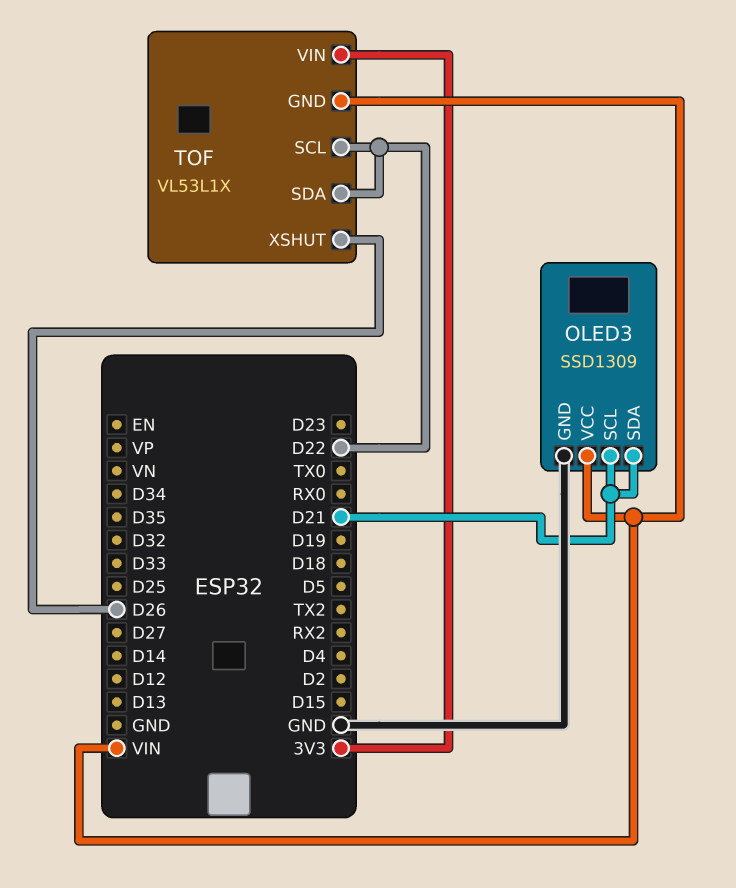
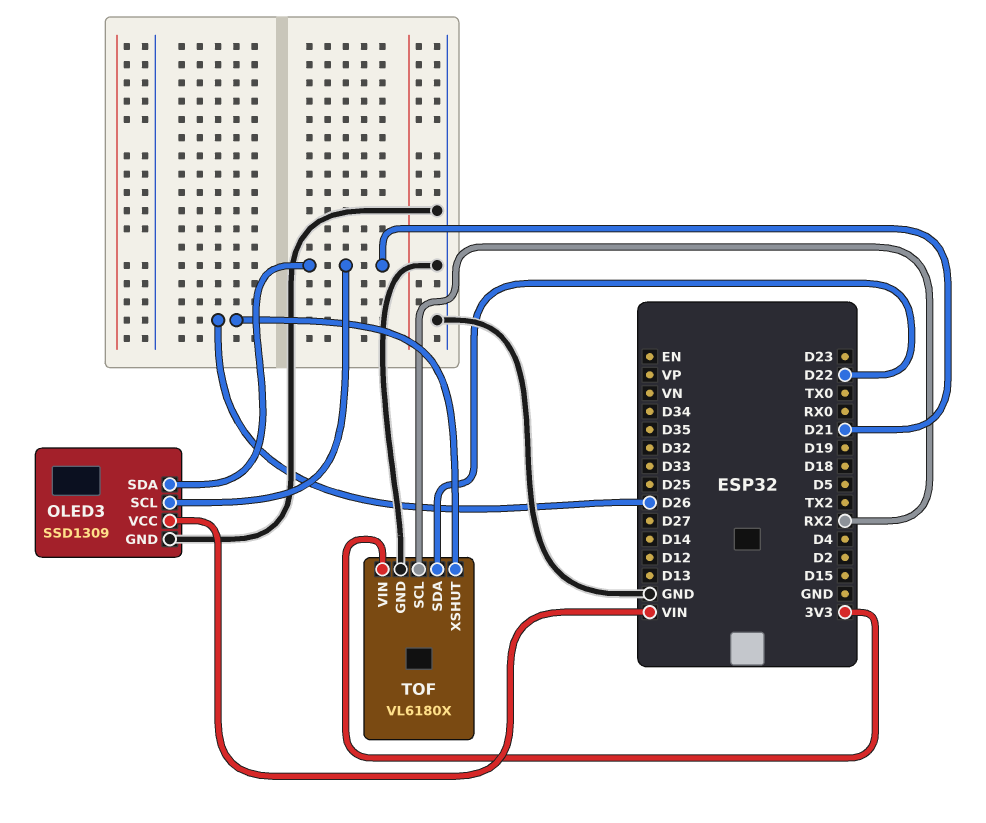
TOF: VL53L1X -> VL6180X
TOF pin GND: VIN -> GND
TOF pin SCL: D22 -> RX2

